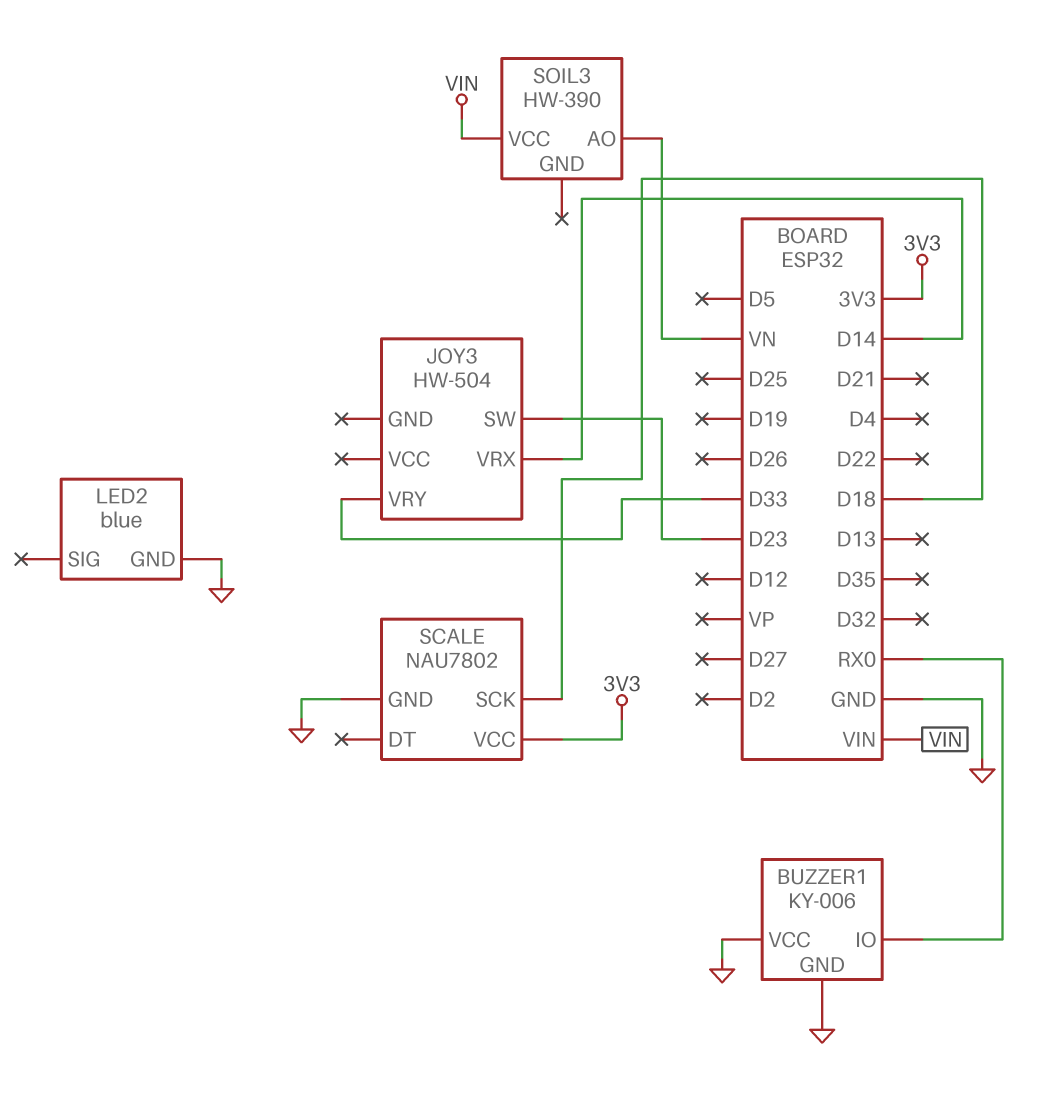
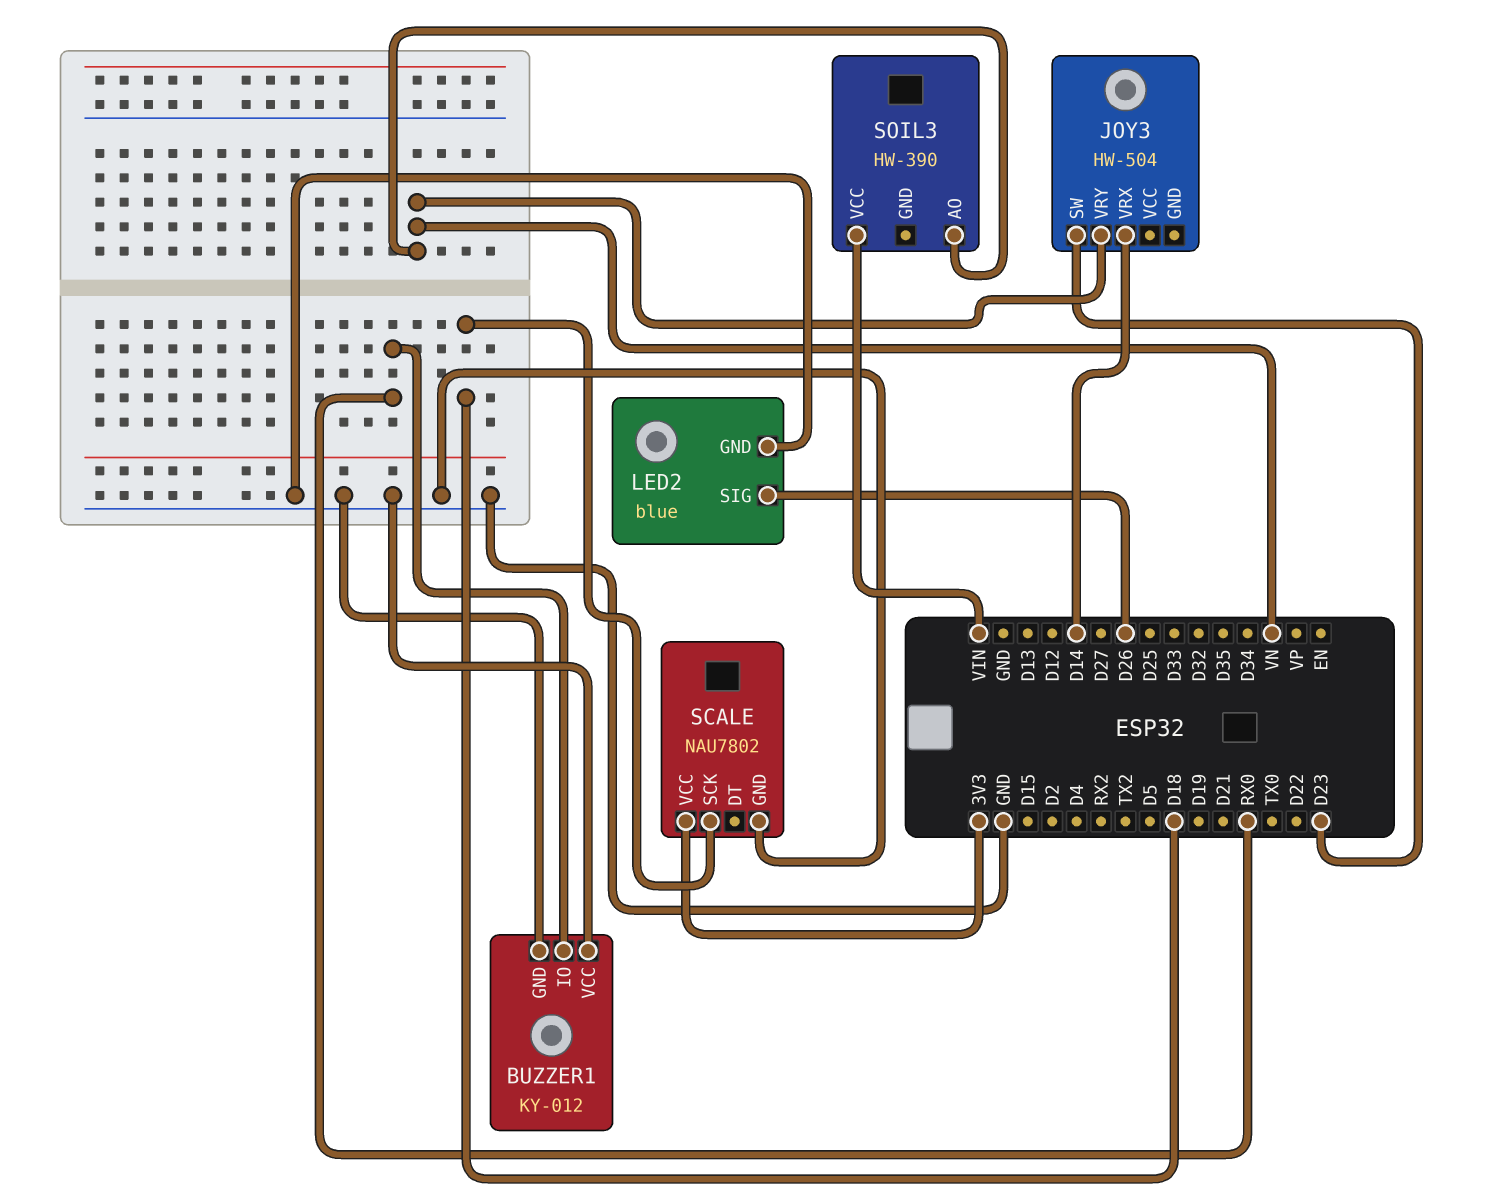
BUZZER1: KY-006 -> KY-012
JOY3 pin VRY: D33 -> VN
LED2 pin SIG: none -> D26

